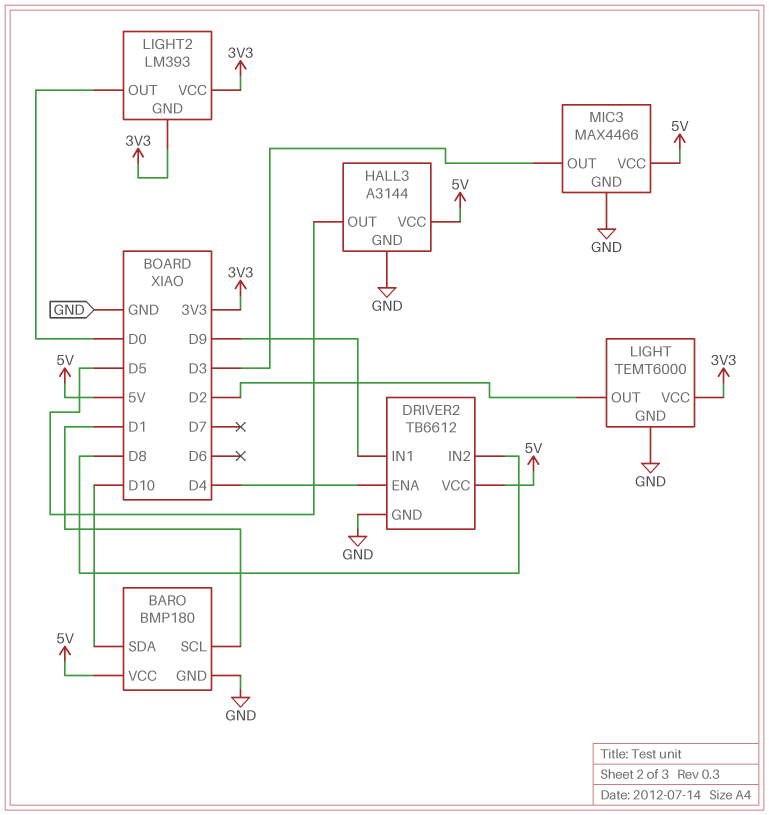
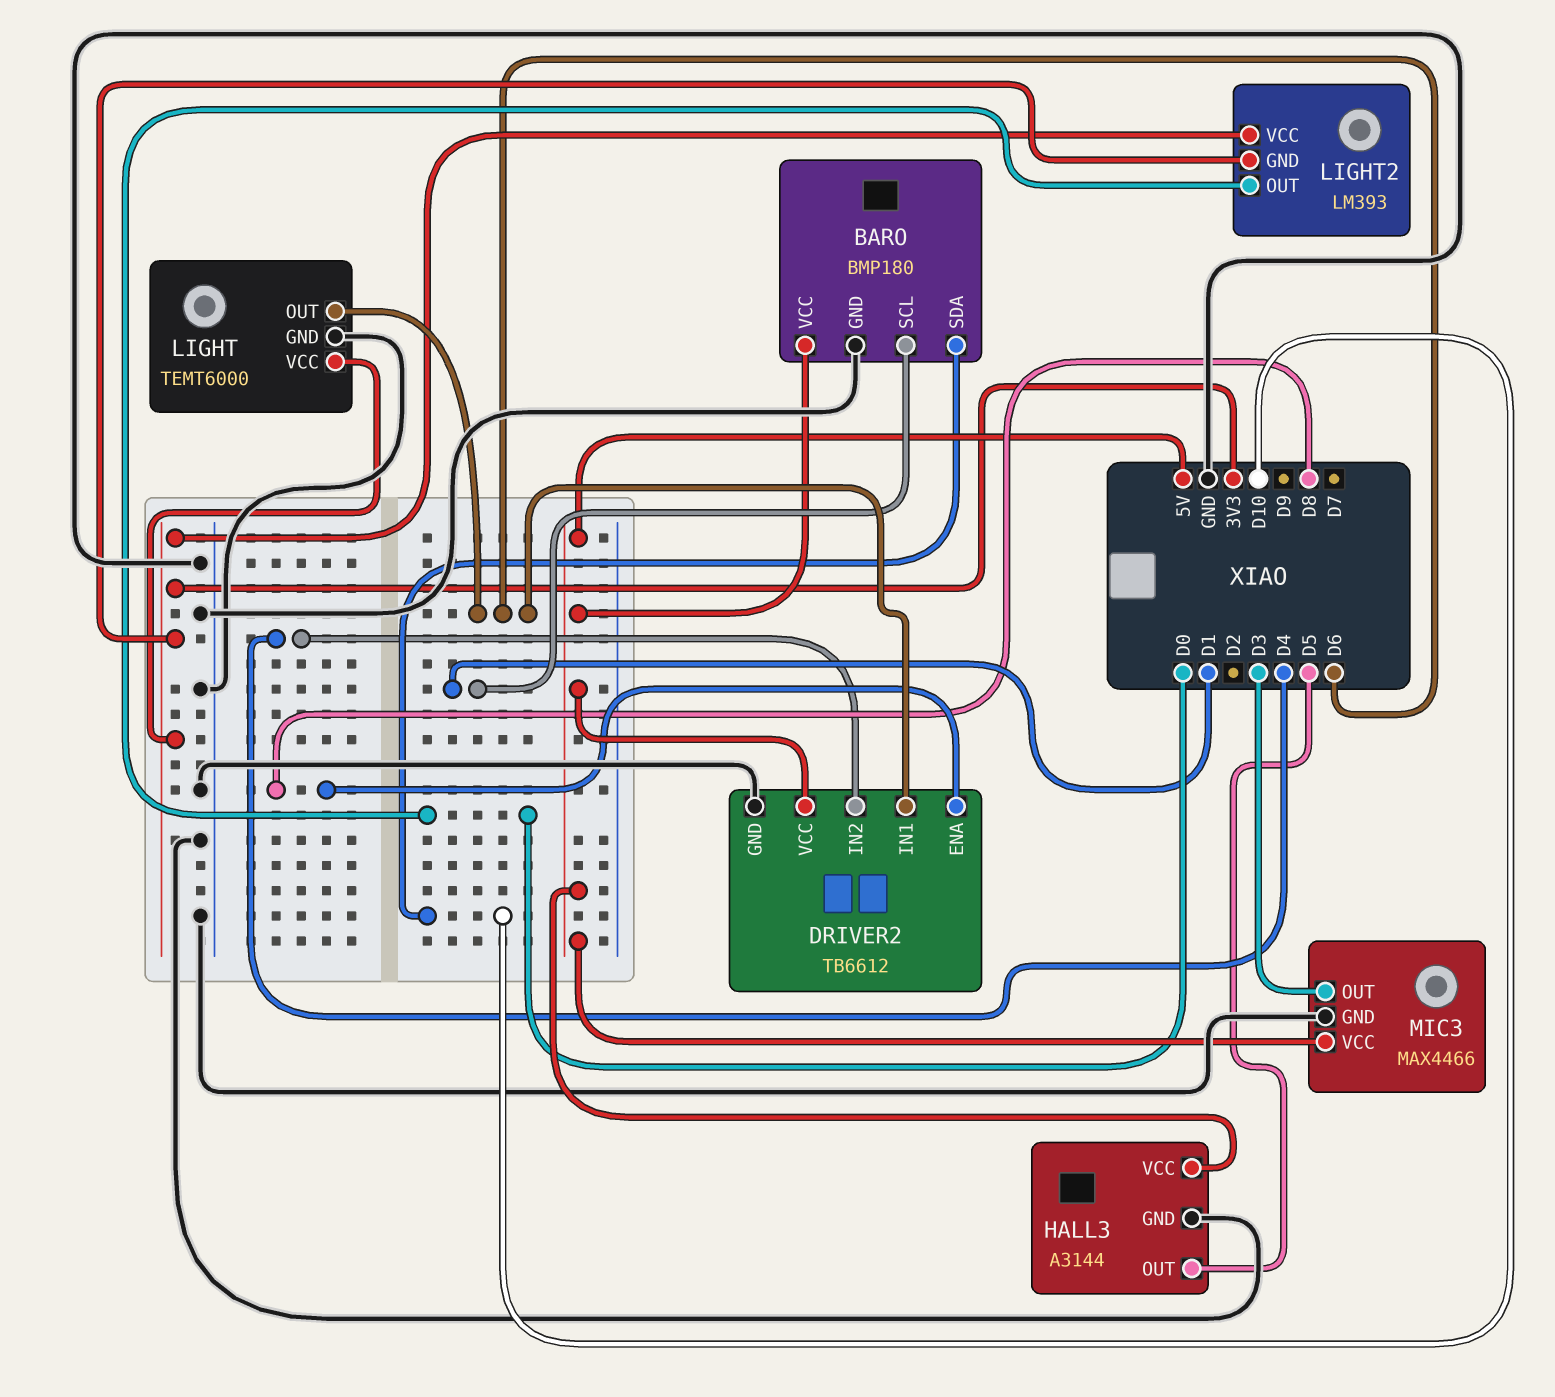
DRIVER2 pin ENA: D4 -> D8
DRIVER2 pin IN1: D9 -> D6
DRIVER2 pin IN2: D8 -> D4
LIGHT pin OUT: D2 -> D6

